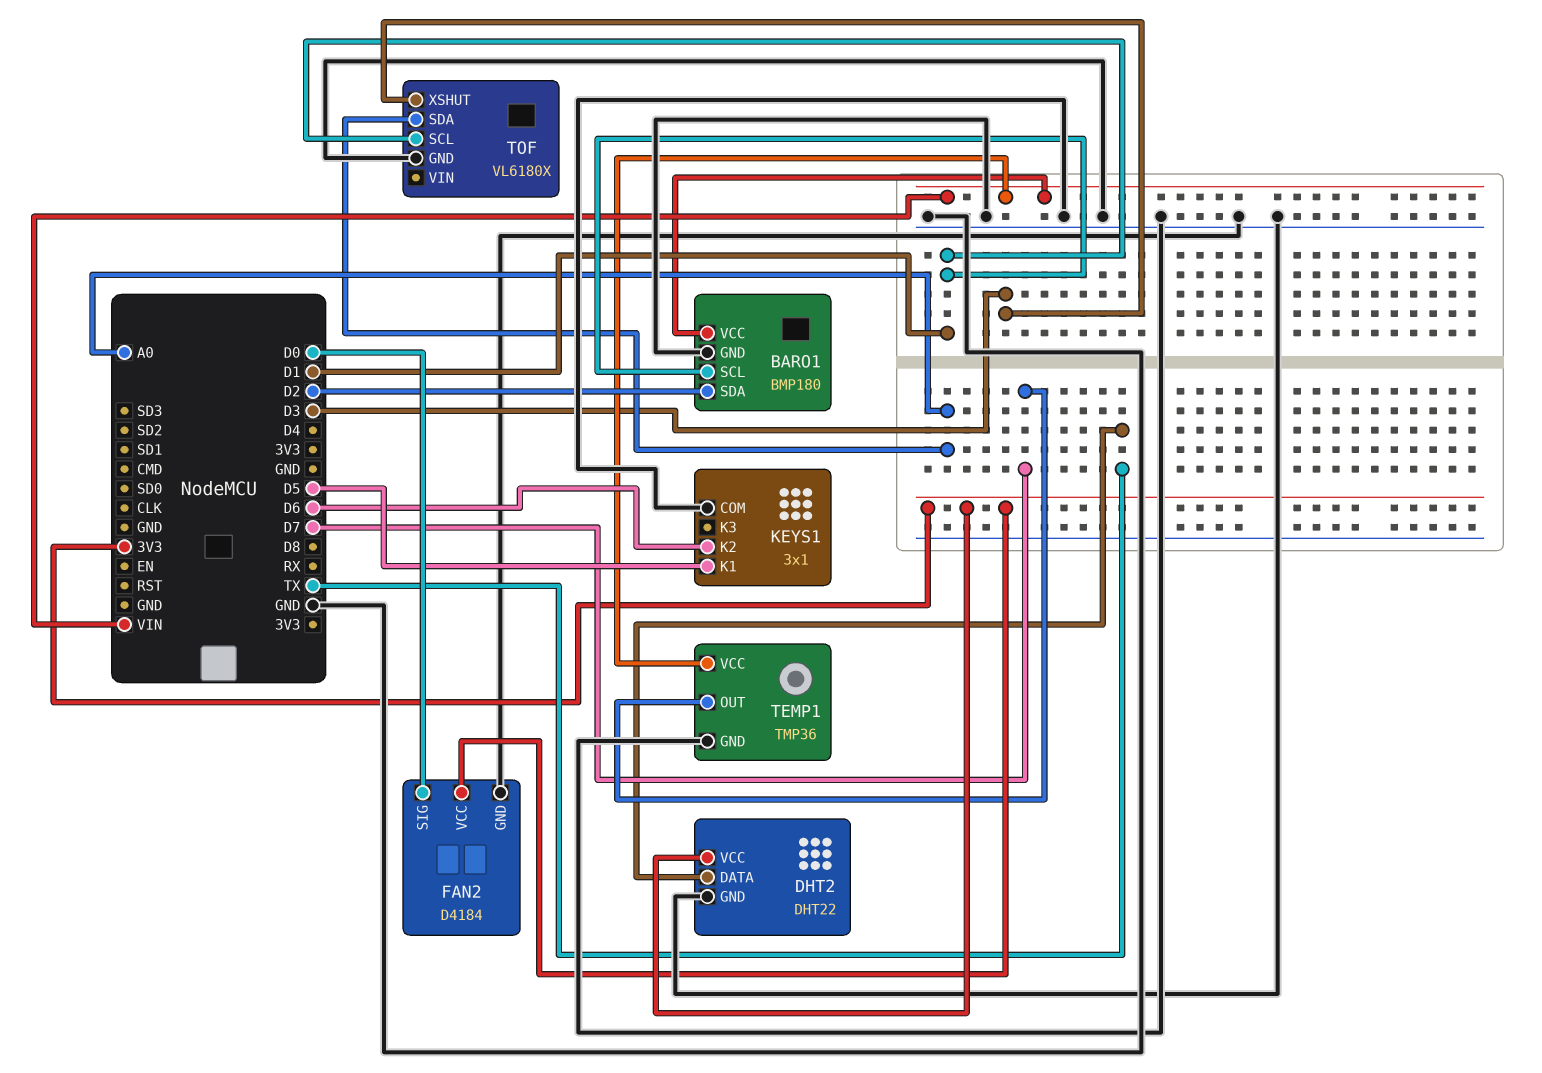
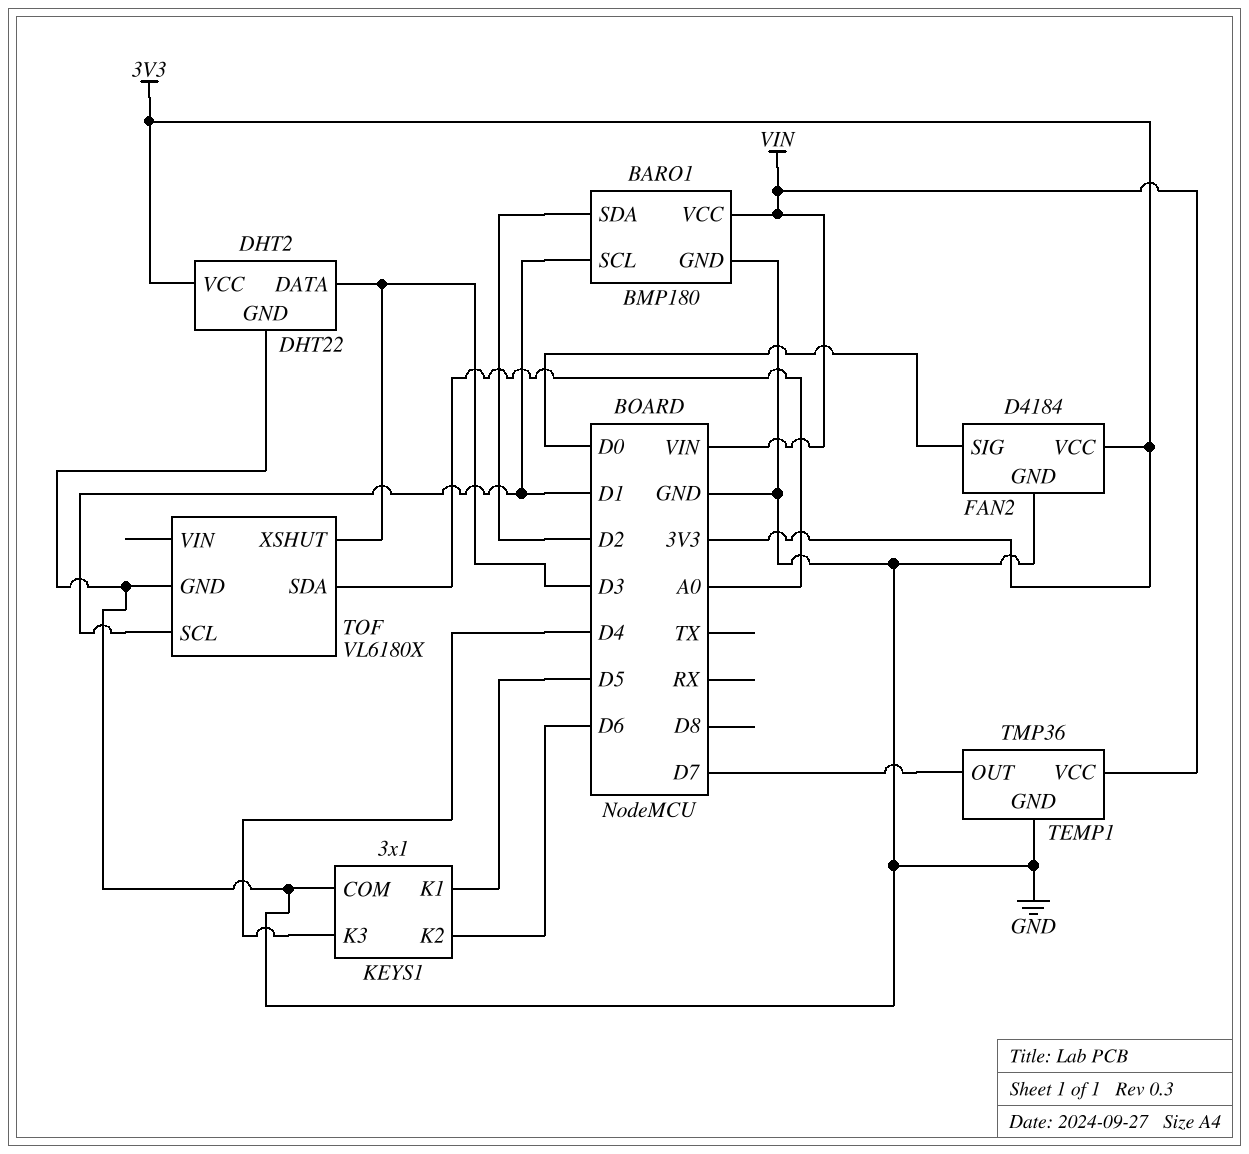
DHT2 pin DATA: TX -> D3
KEYS1 pin K3: none -> D4

